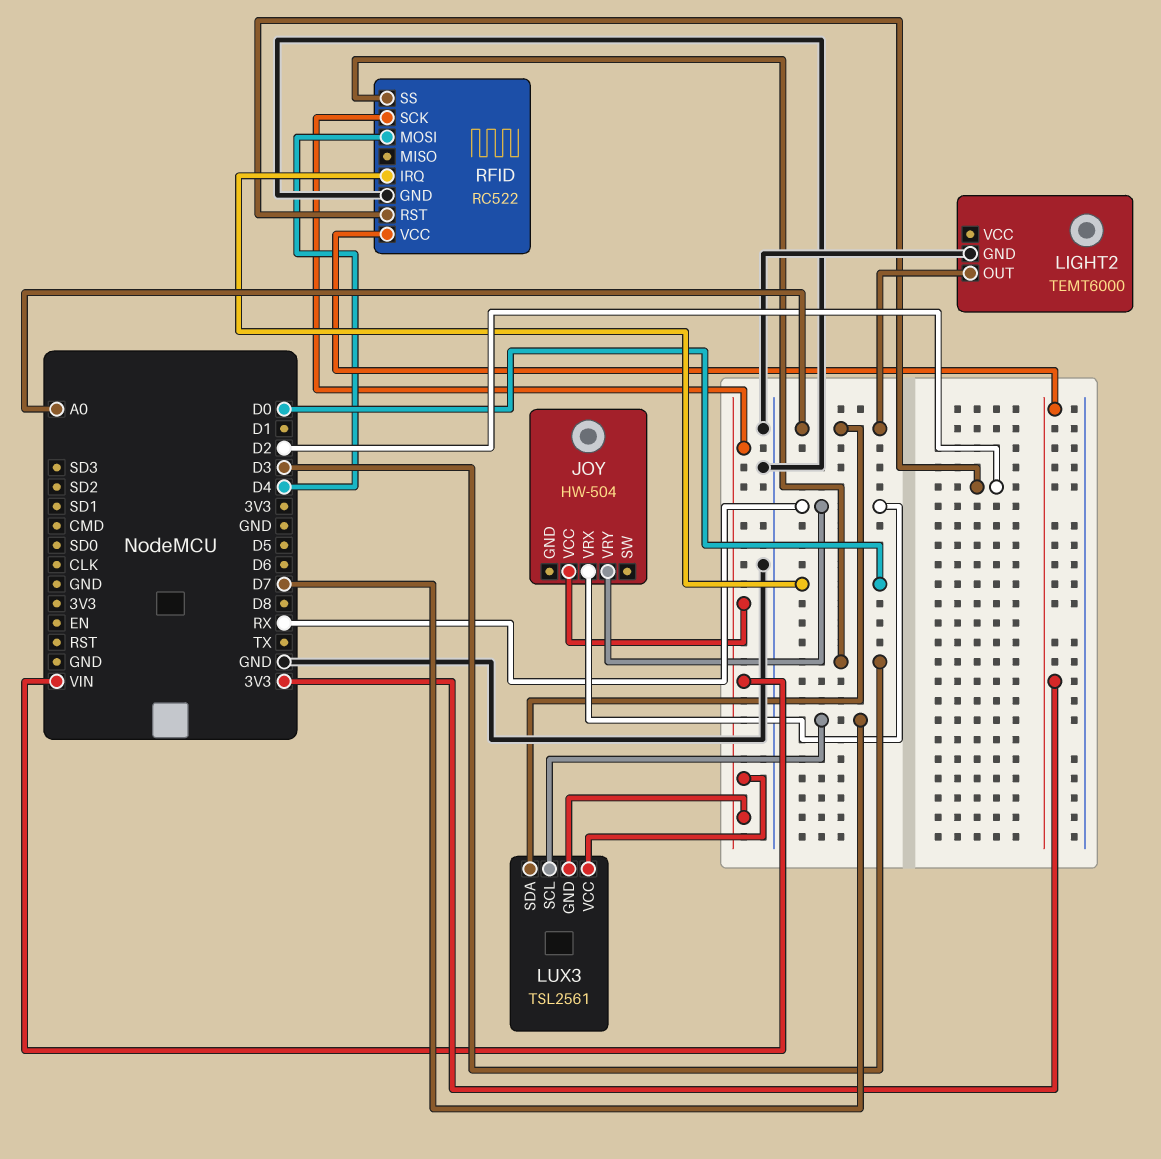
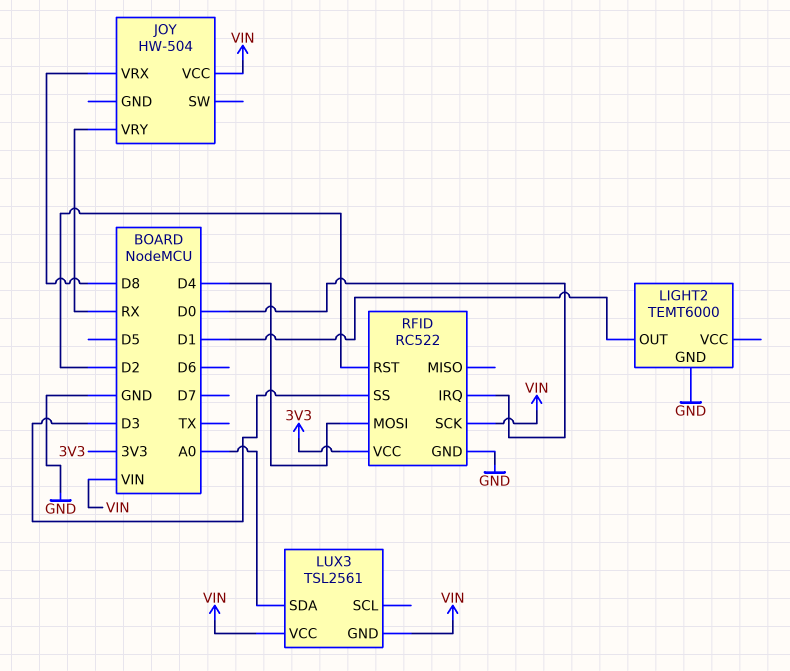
JOY pin VRX: RX -> D8
LIGHT2 pin OUT: A0 -> D1
LUX3 pin SCL: D7 -> none

